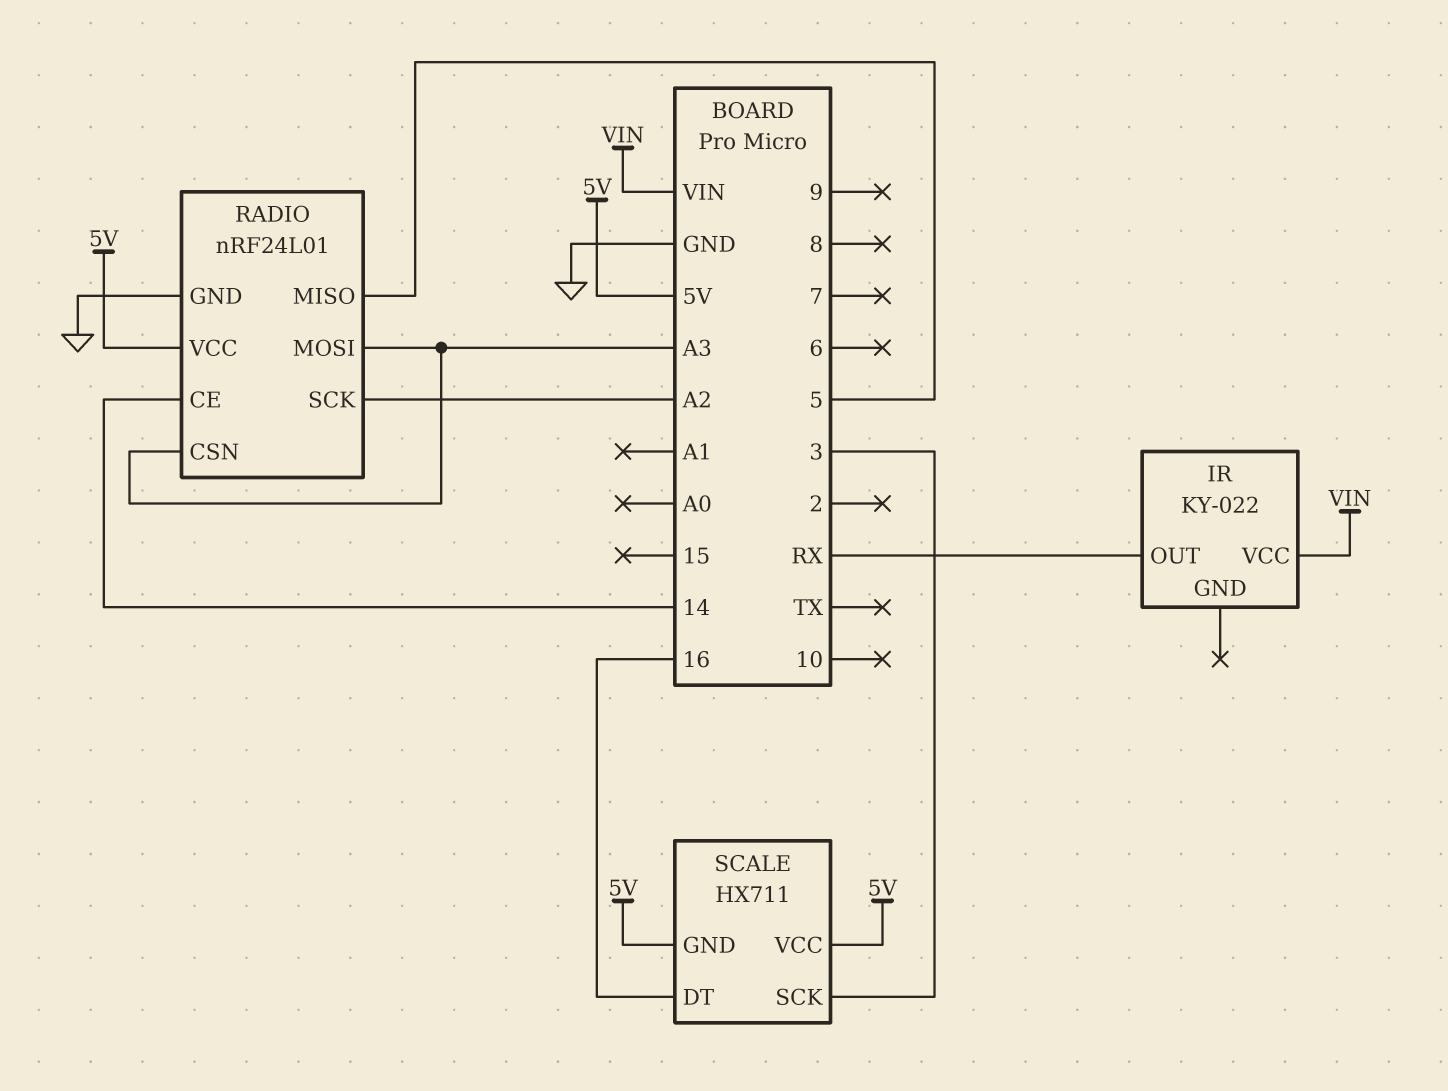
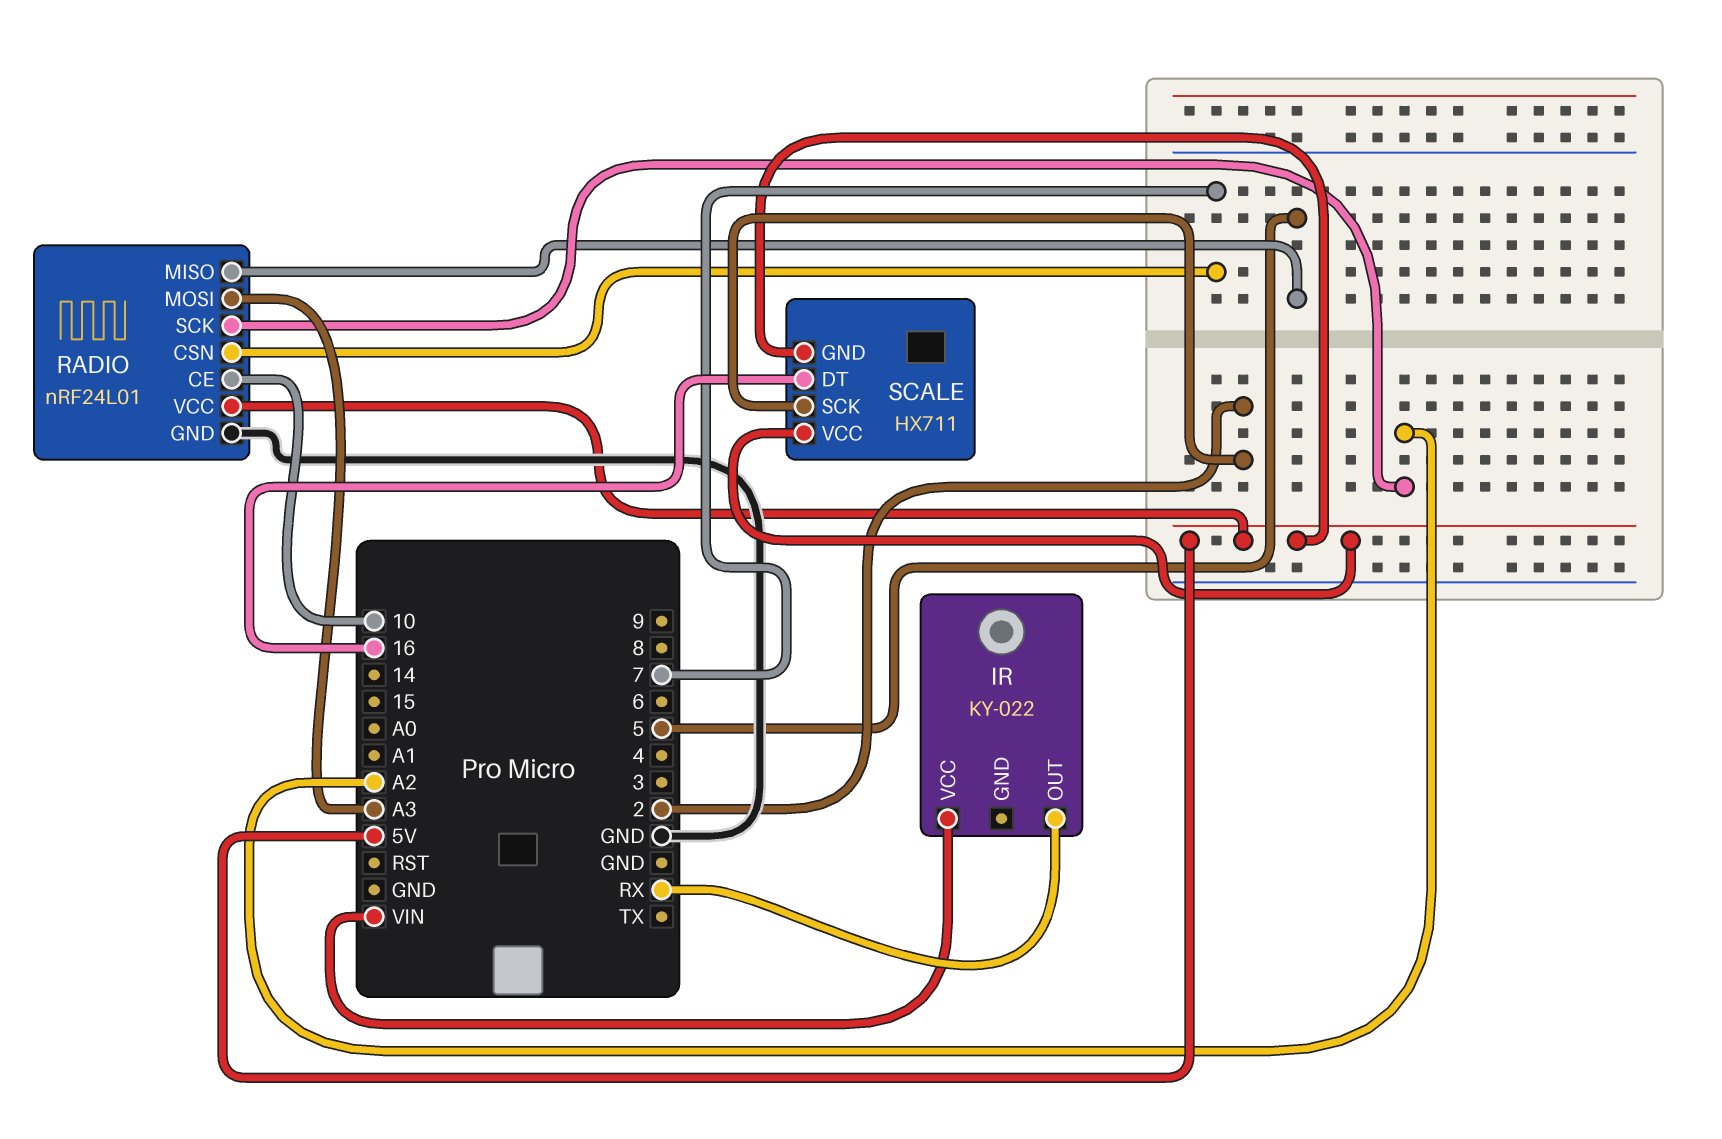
RADIO pin CE: 14 -> 10
RADIO pin CSN: A3 -> 7
SCALE pin SCK: 3 -> 2

